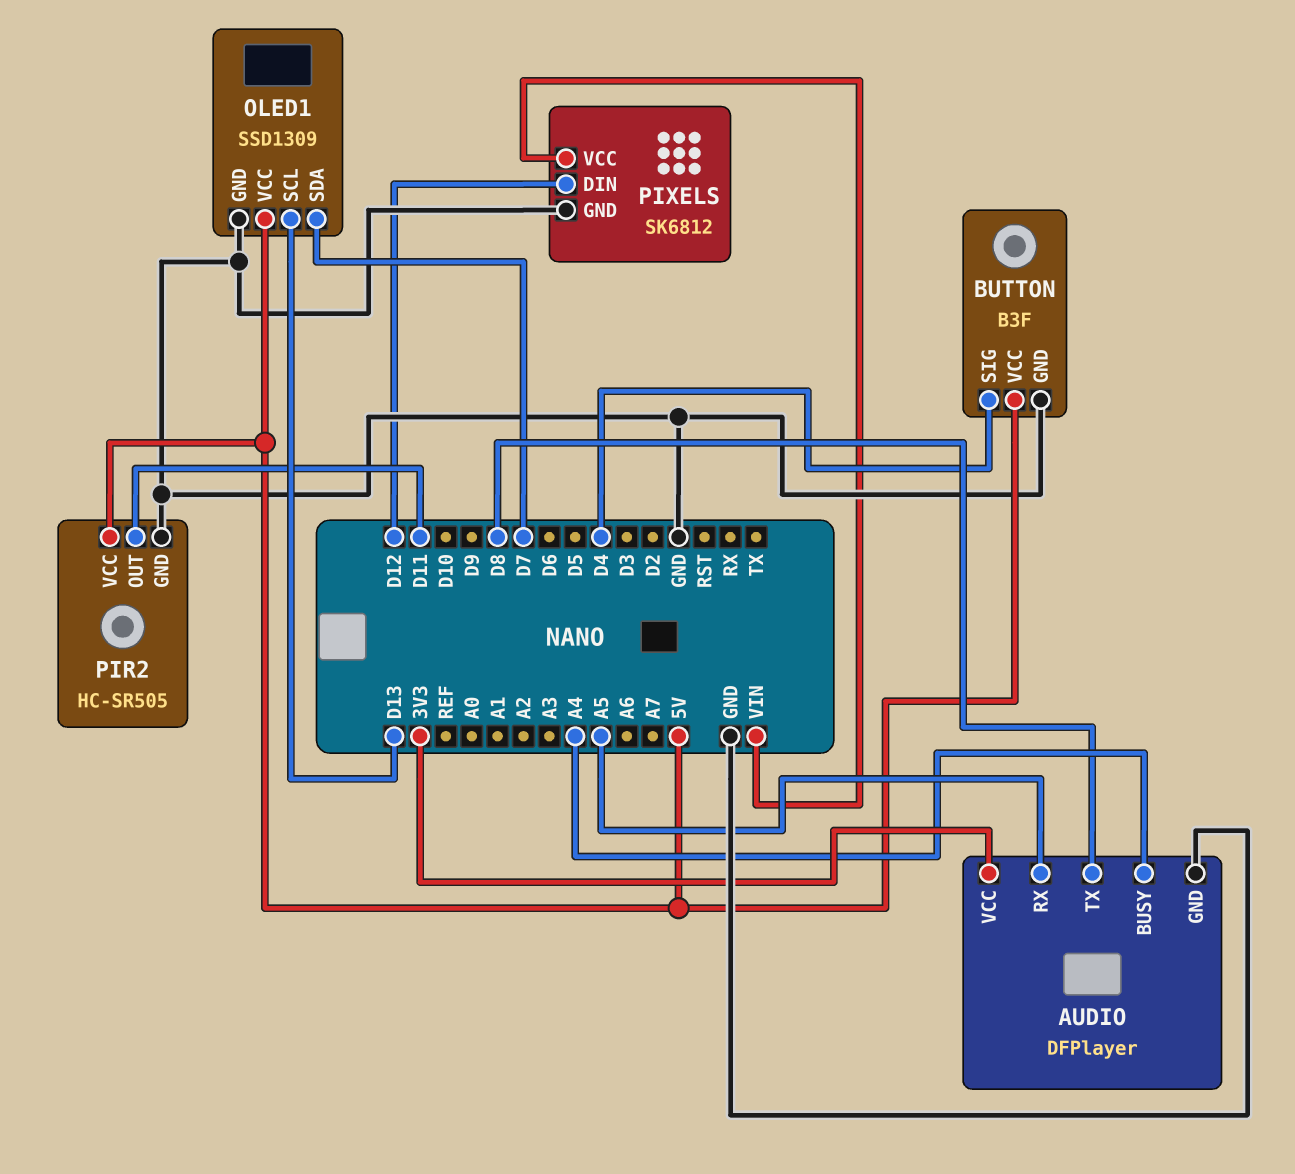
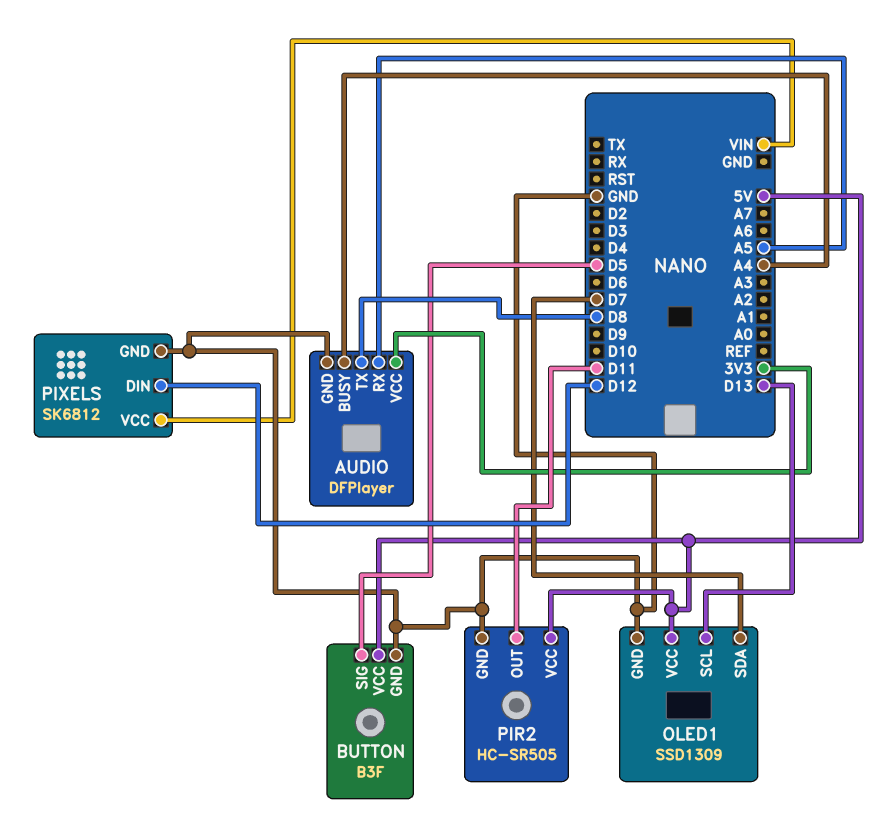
BUTTON pin SIG: D4 -> D5

